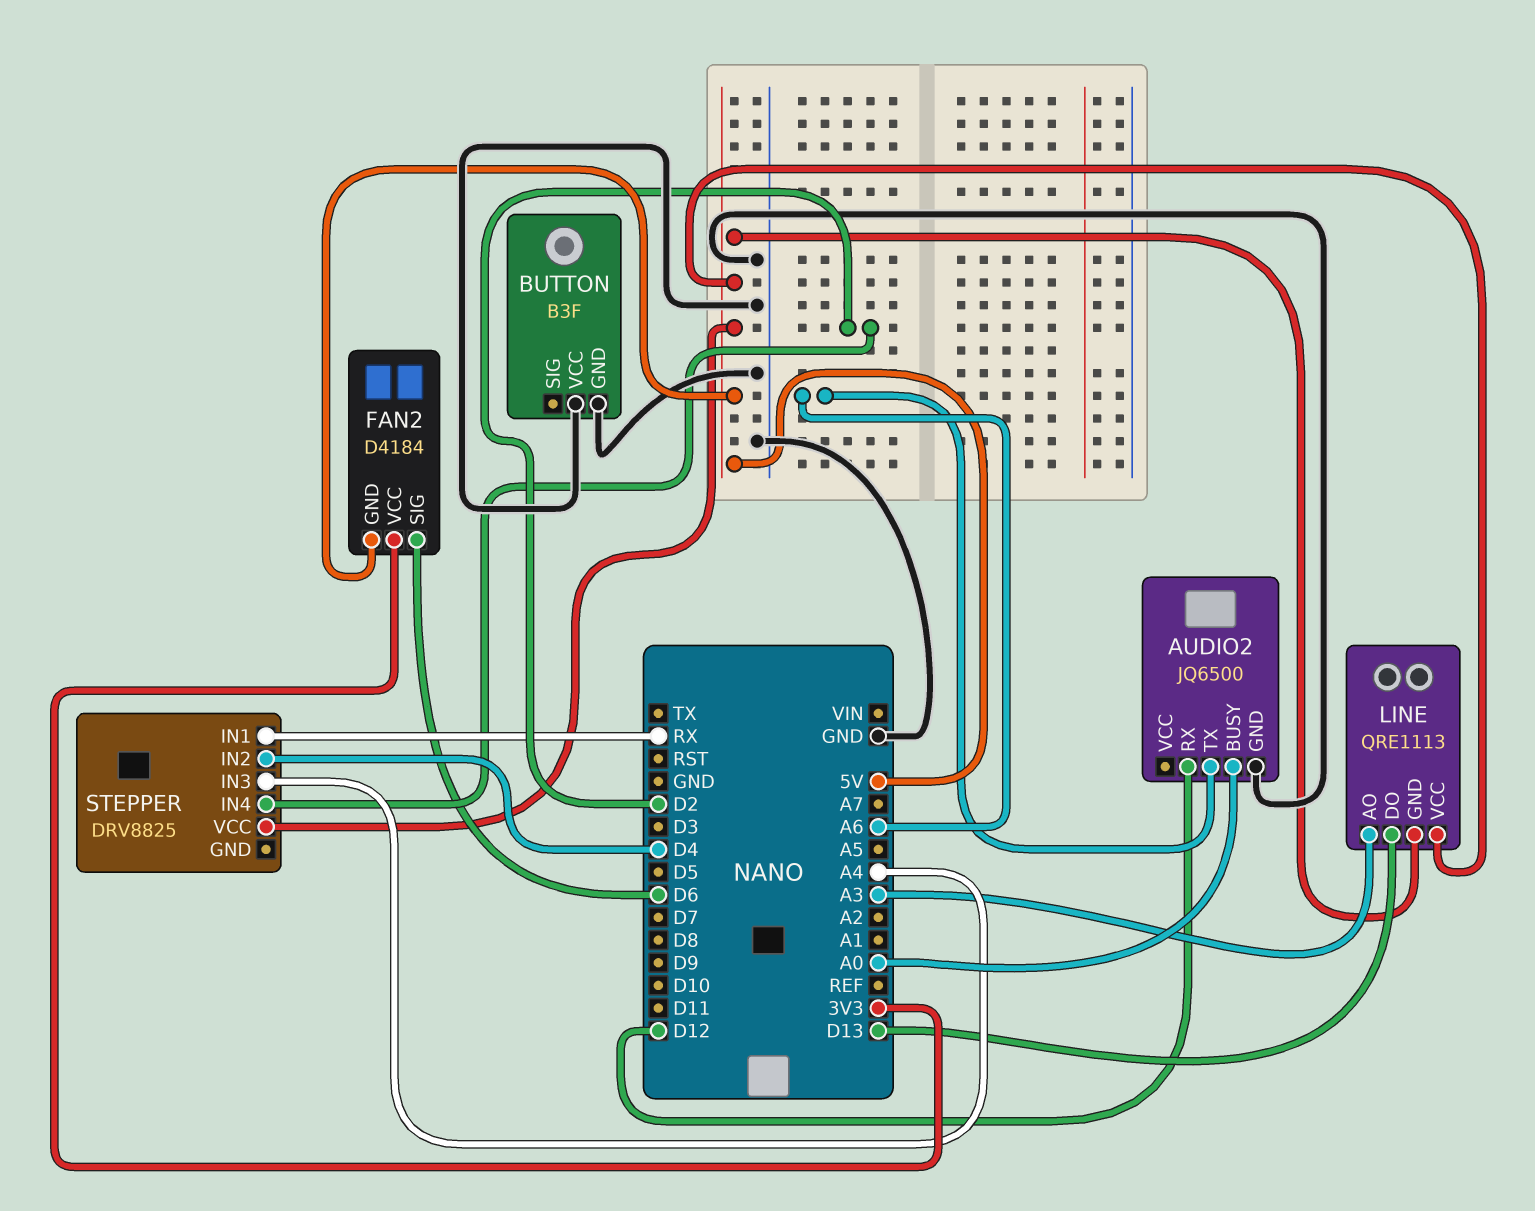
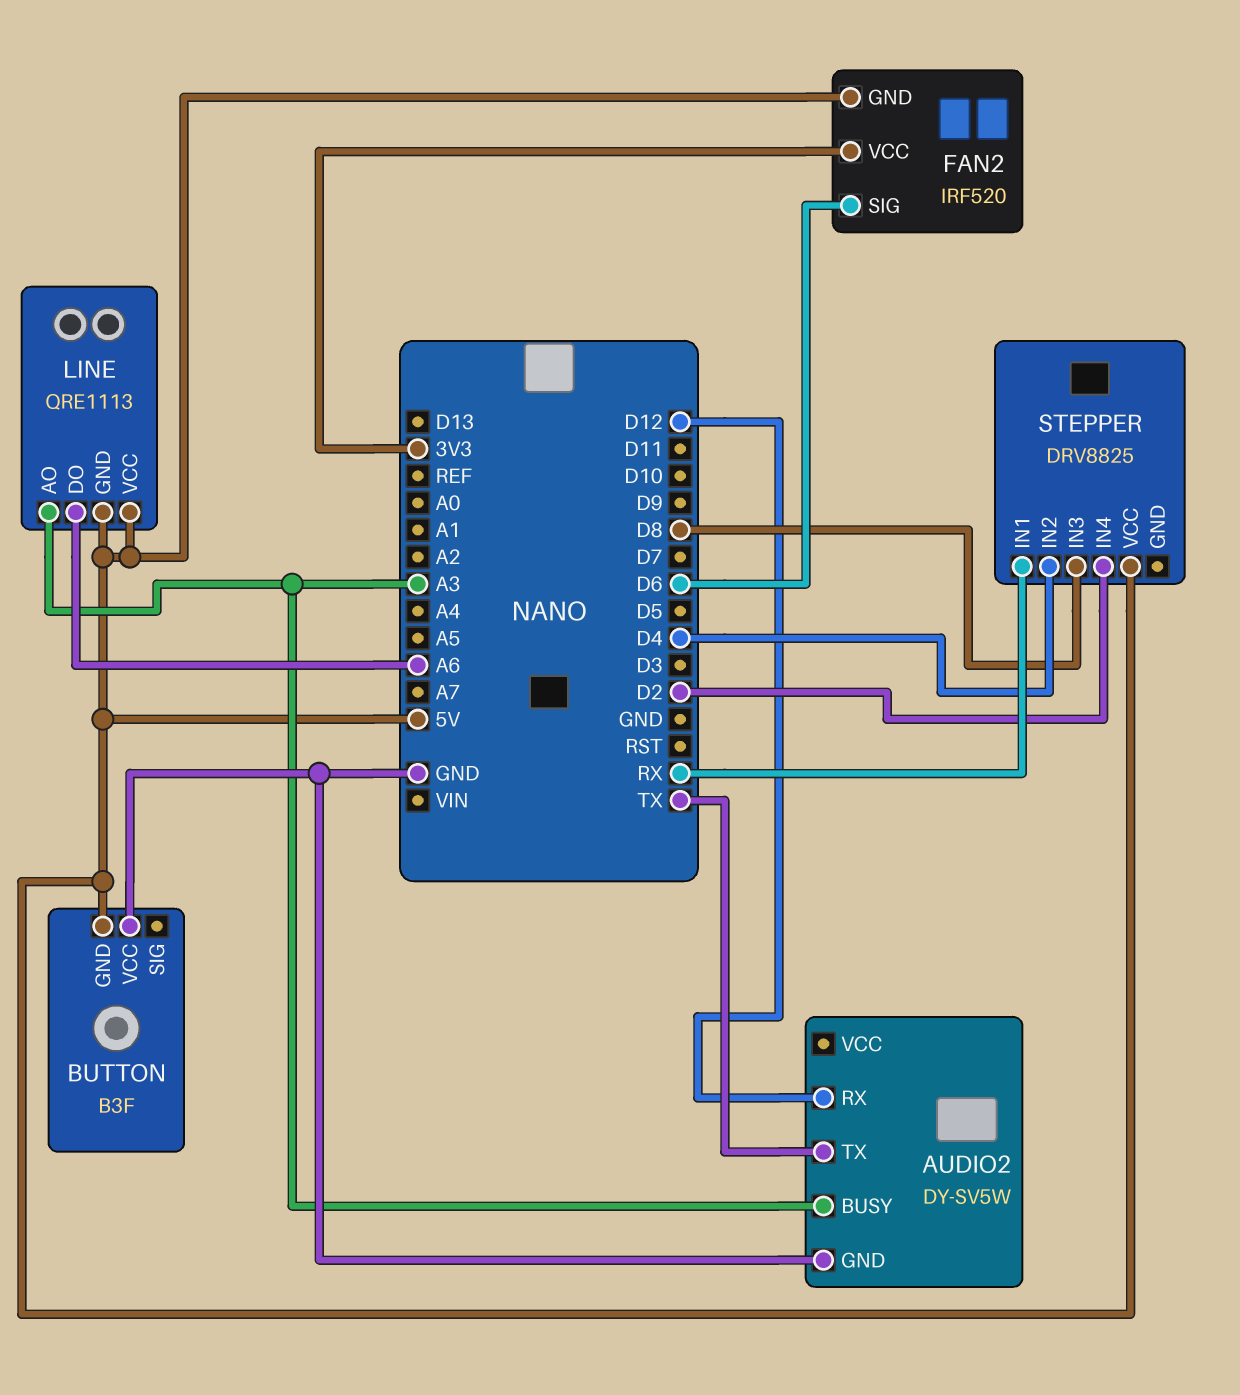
AUDIO2: JQ6500 -> DY-SV5W
AUDIO2 pin BUSY: A0 -> A3
AUDIO2 pin TX: A6 -> TX
BUTTON pin GND: GND -> 5V
FAN2: D4184 -> IRF520
LINE pin DO: D13 -> A6
STEPPER pin IN3: A4 -> D8

